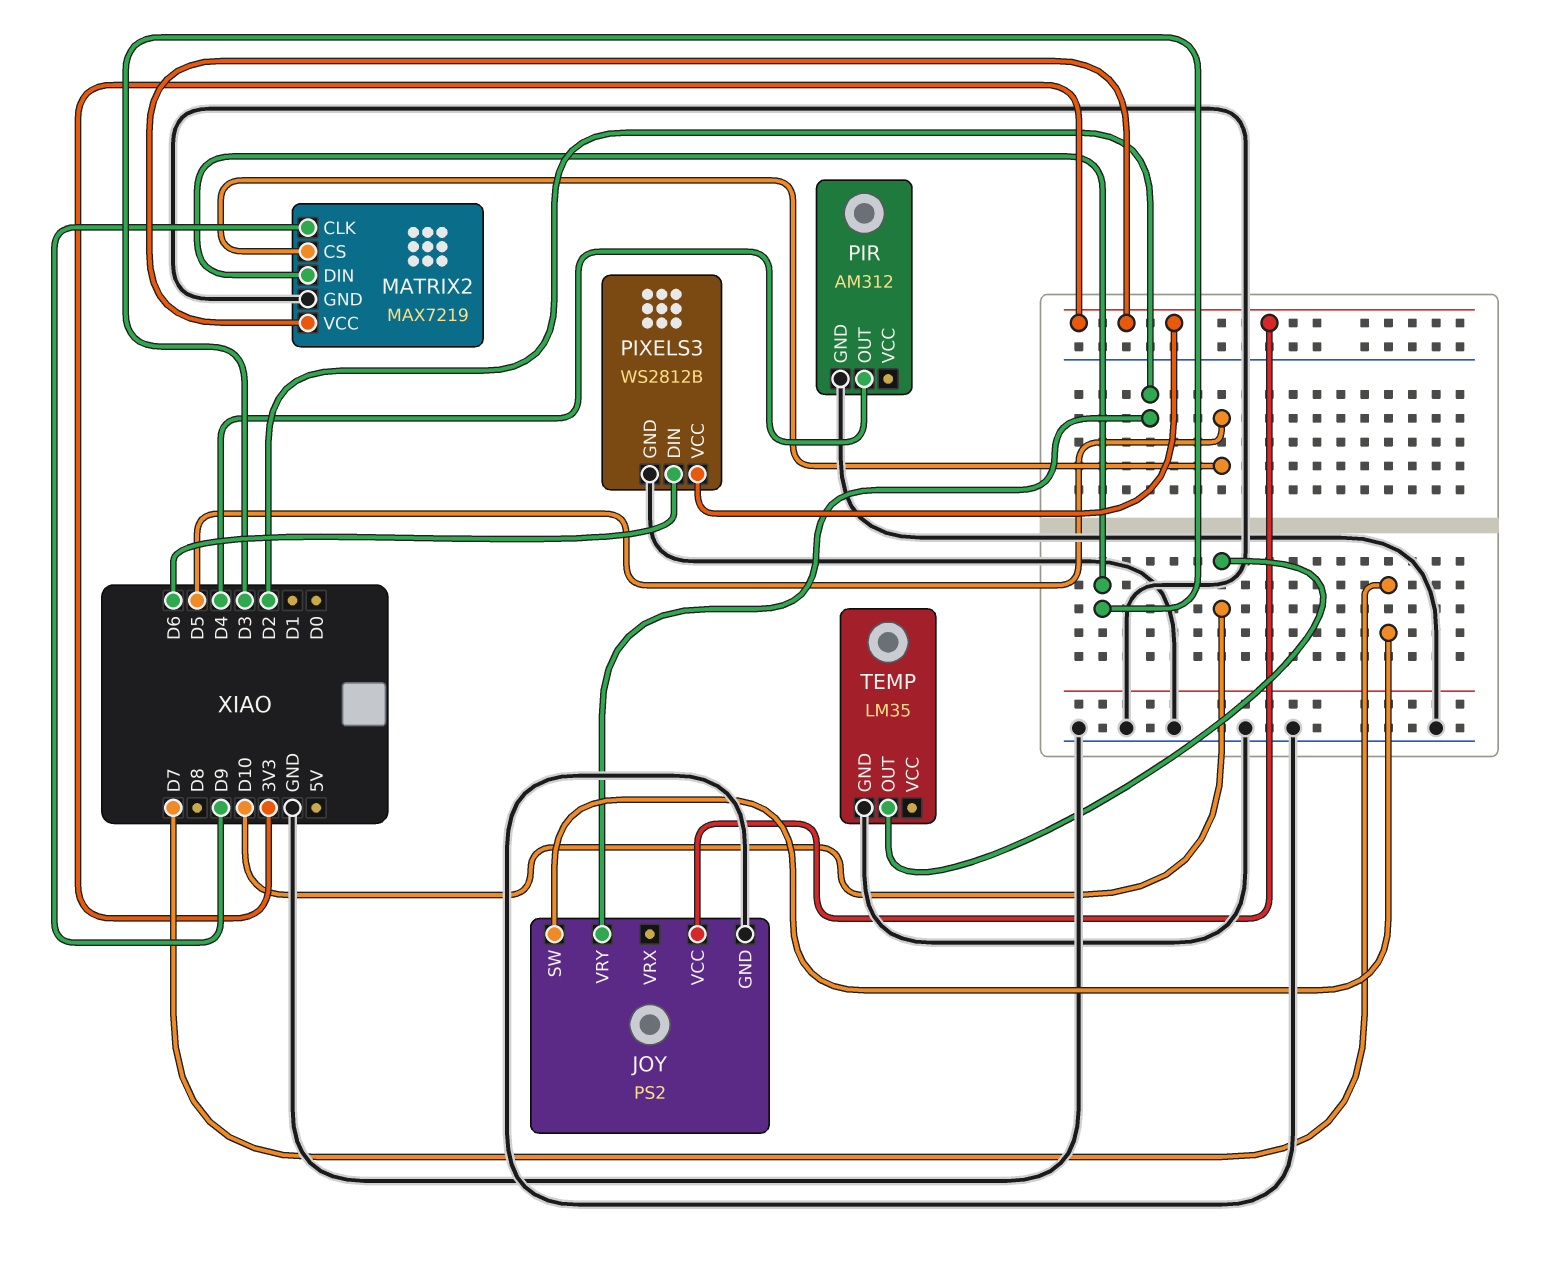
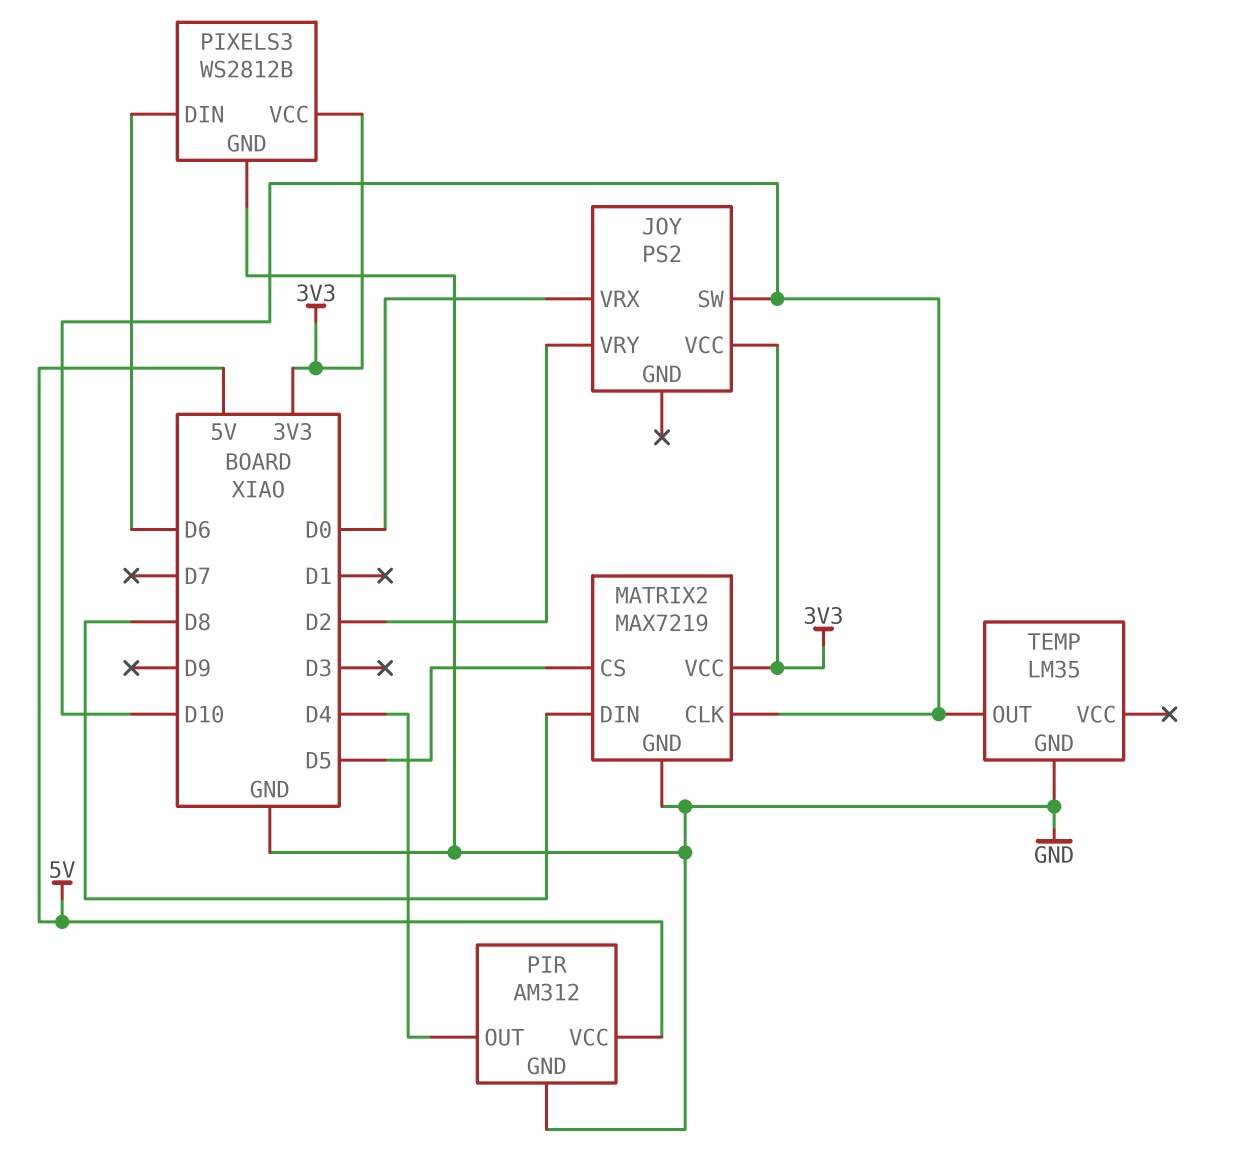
JOY pin GND: GND -> none
JOY pin SW: D7 -> D10
JOY pin VRX: none -> D0
MATRIX2 pin CLK: D9 -> D10
MATRIX2 pin DIN: D3 -> D8
PIR pin VCC: none -> 5V

